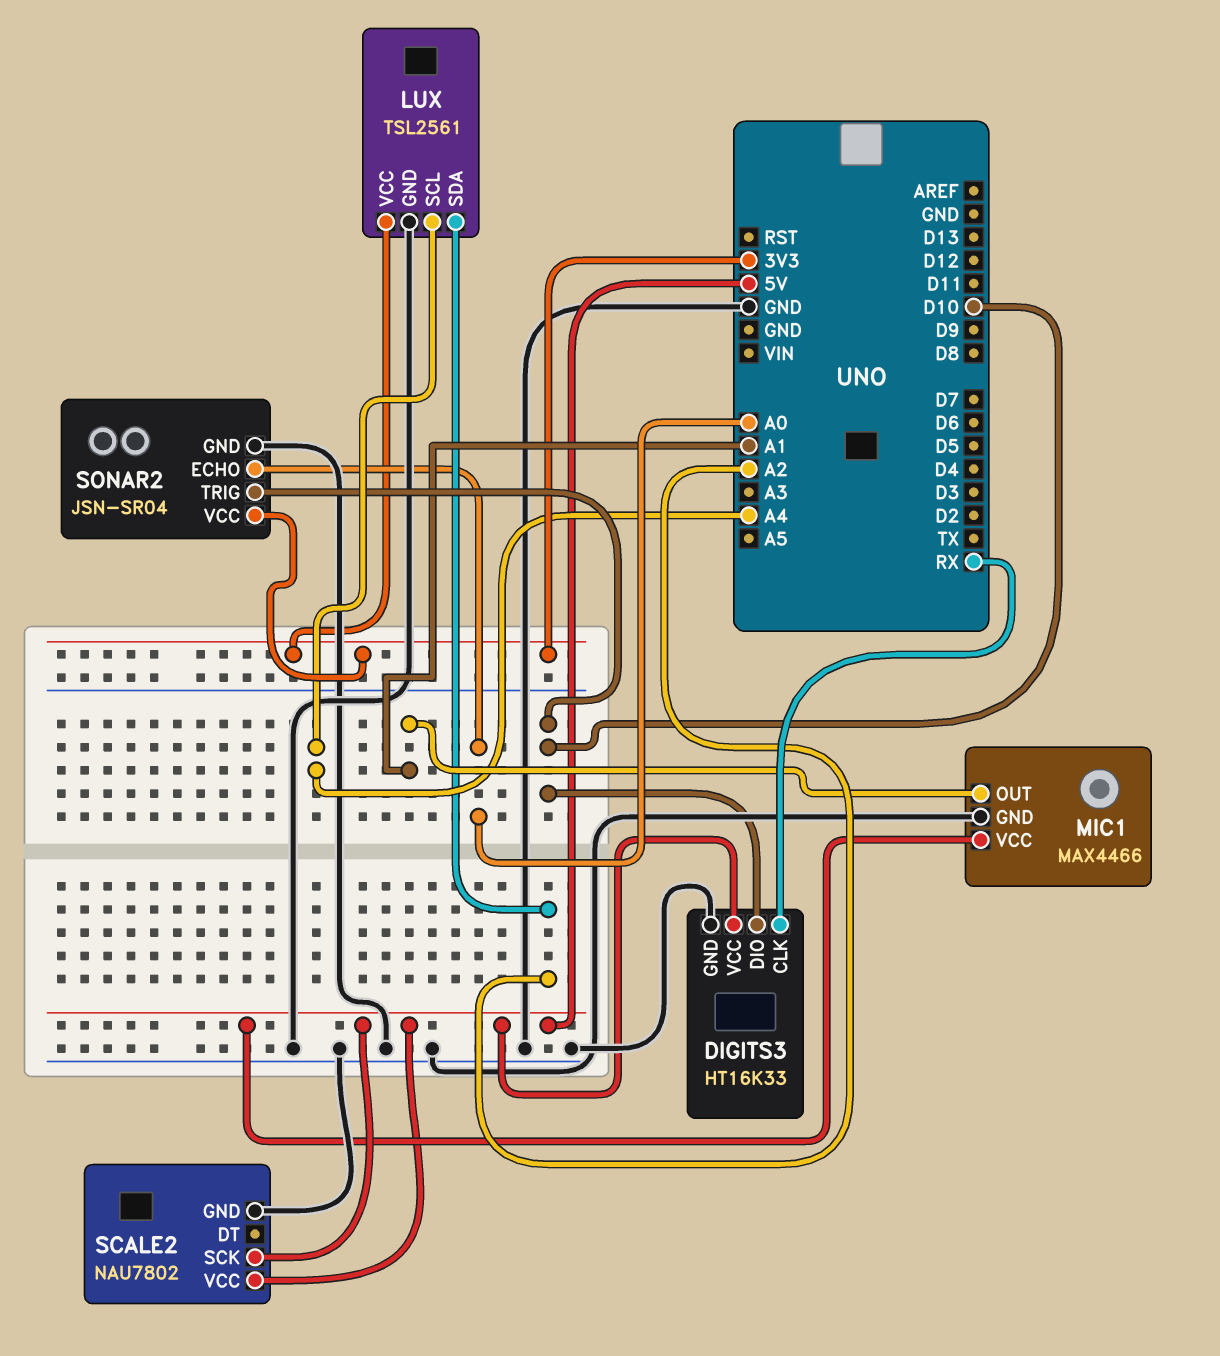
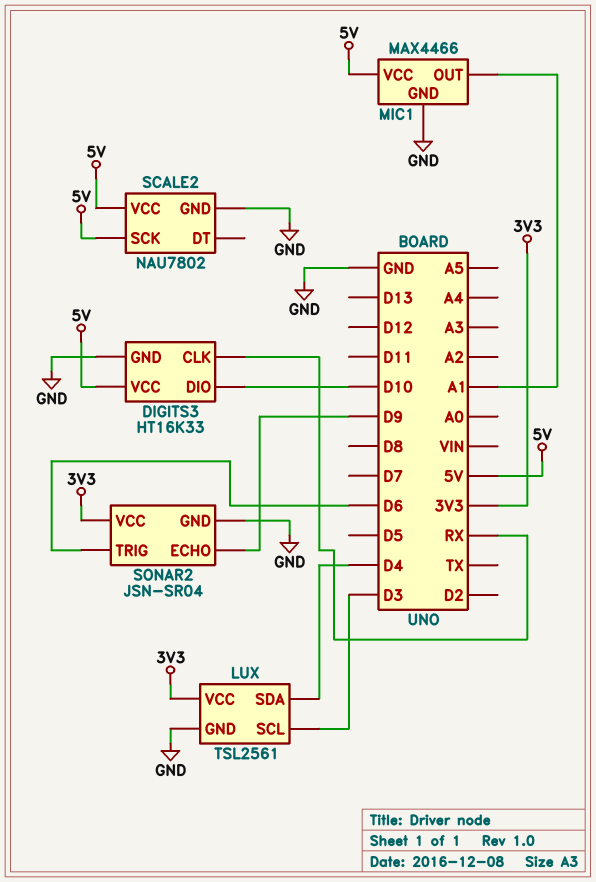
LUX pin SCL: A4 -> D3
LUX pin SDA: A2 -> D4
SONAR2 pin ECHO: A0 -> D9
SONAR2 pin TRIG: D10 -> D6

